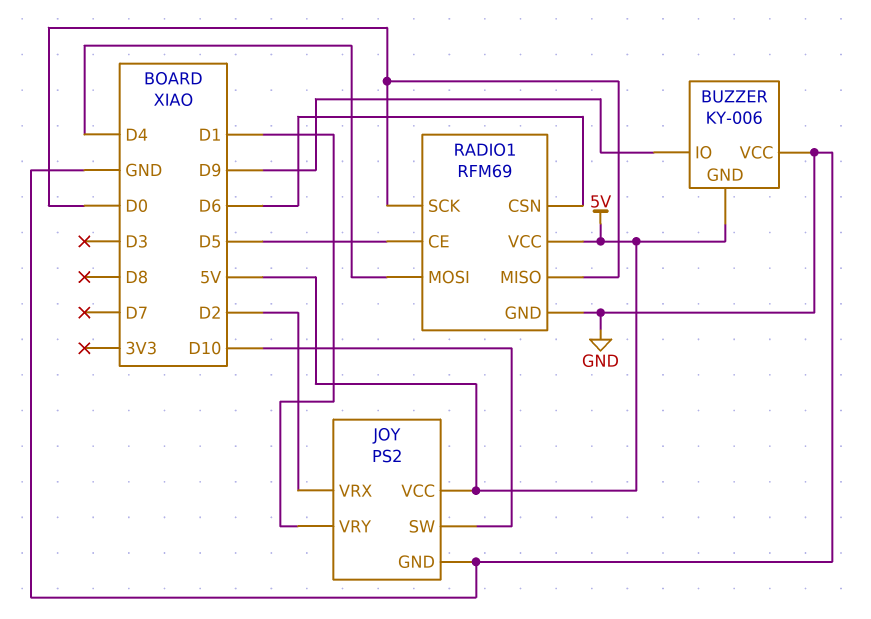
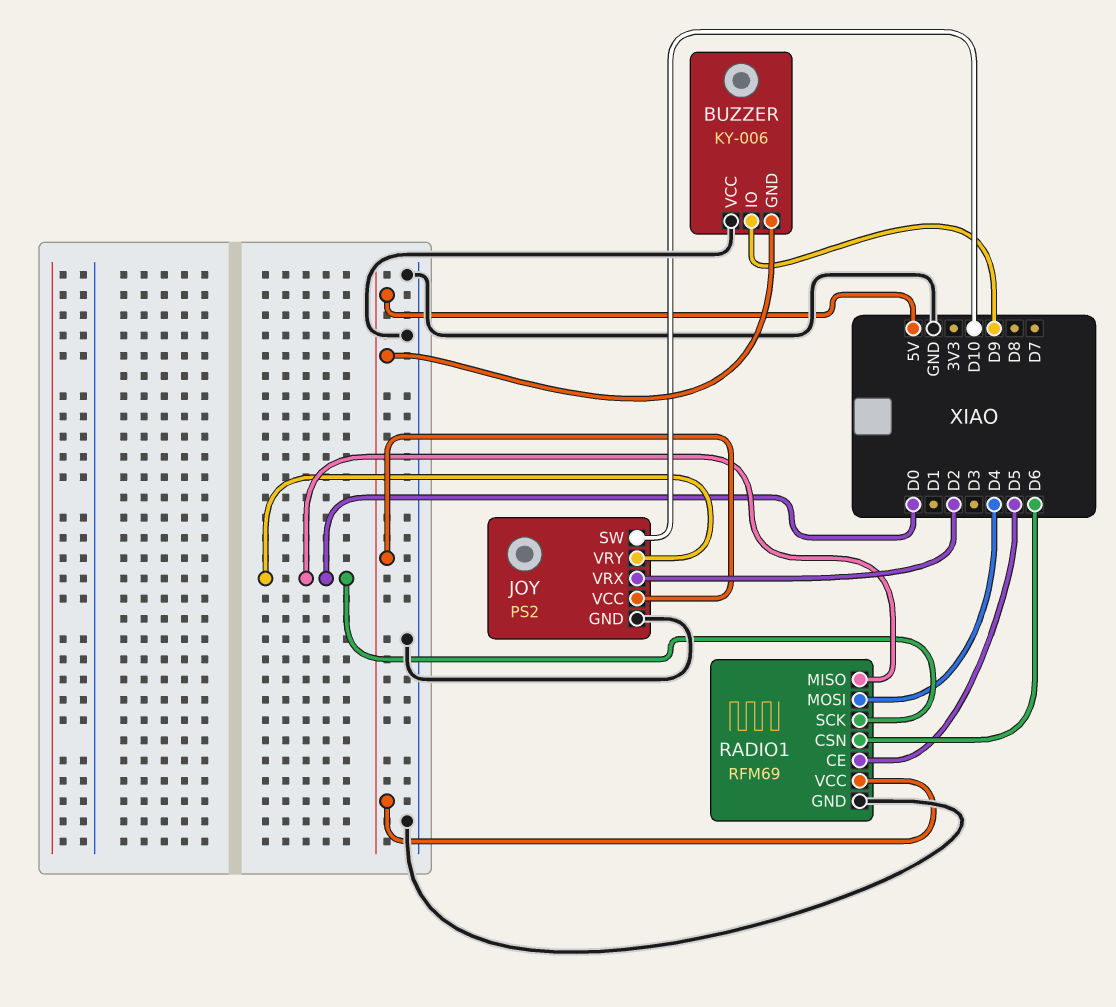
JOY pin VRY: D1 -> D0

